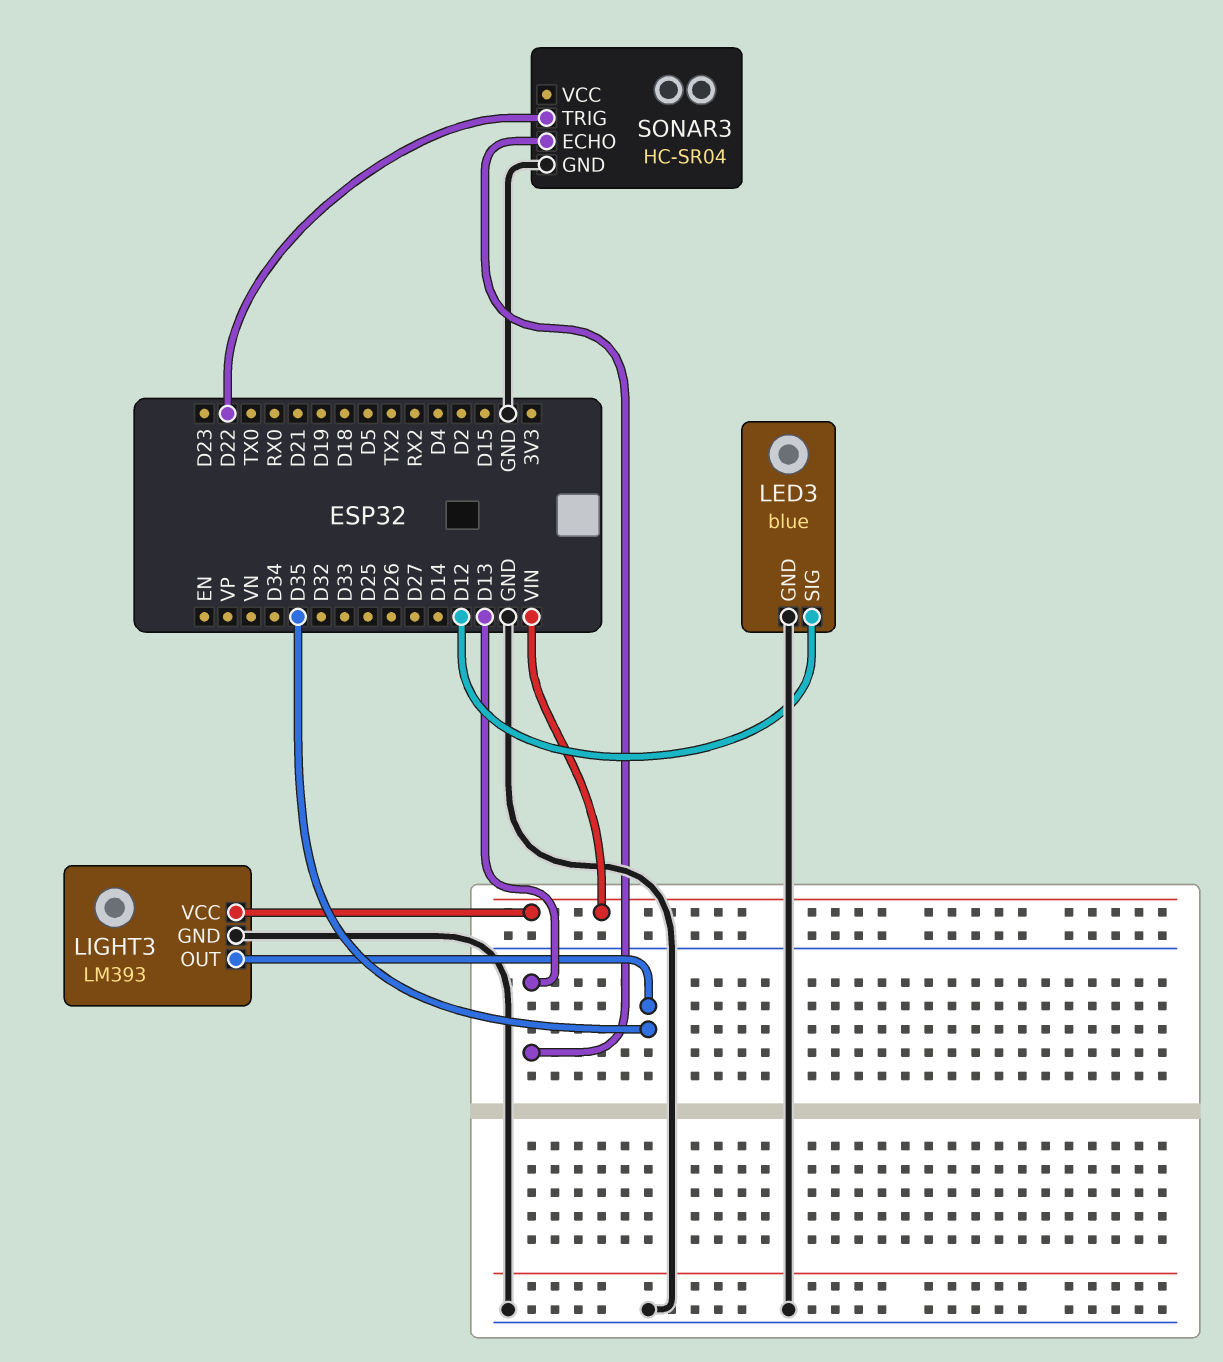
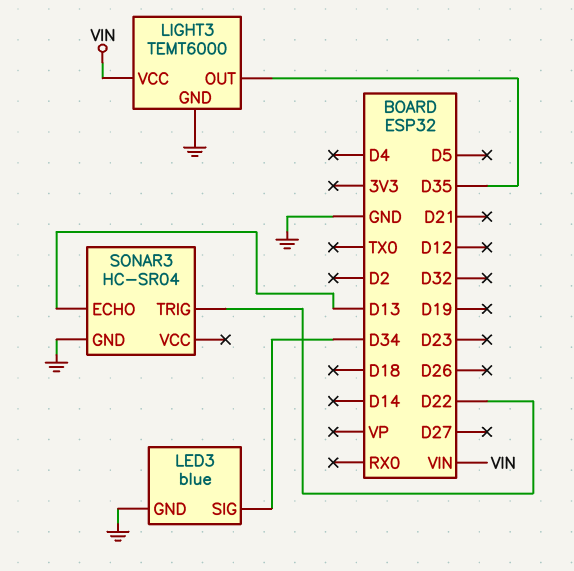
LED3 pin SIG: D12 -> D34
LIGHT3: LM393 -> TEMT6000

